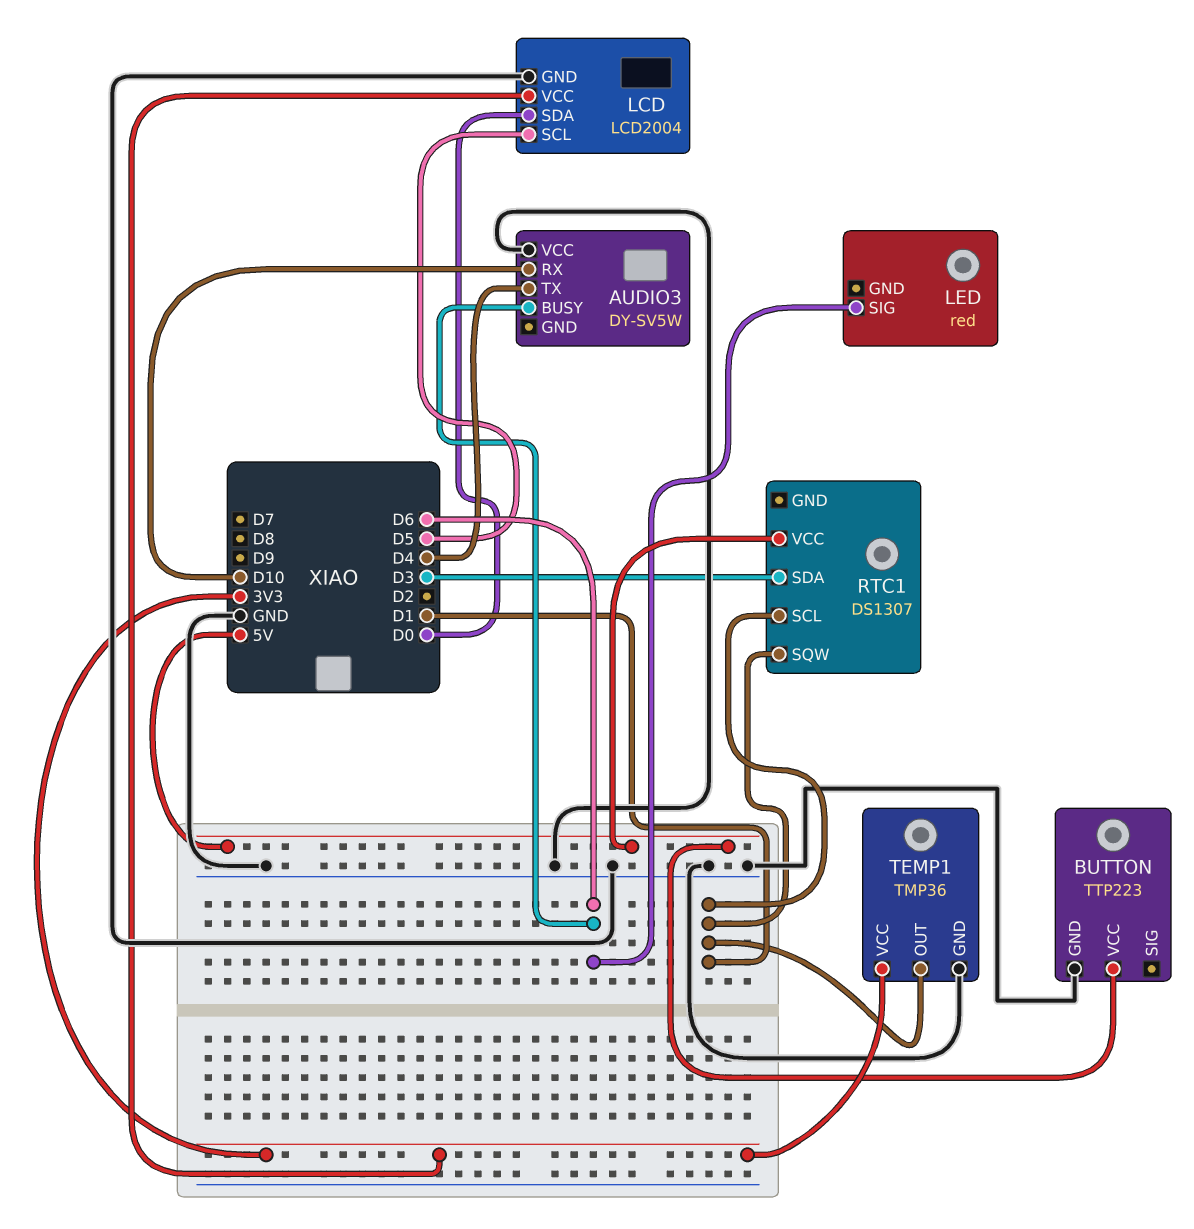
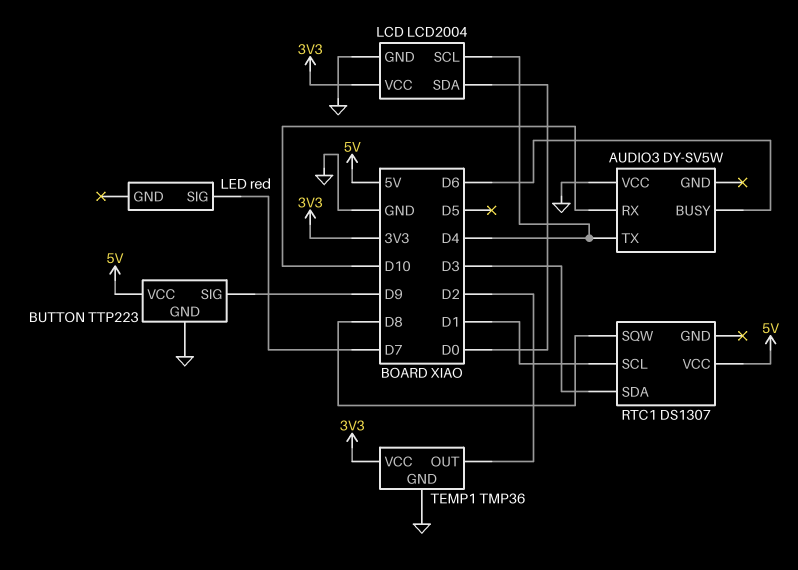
BUTTON pin SIG: none -> D9
LCD pin SCL: D5 -> D4
LED pin SIG: D6 -> D7
RTC1 pin SQW: D1 -> D8
TEMP1 pin OUT: D1 -> D2

